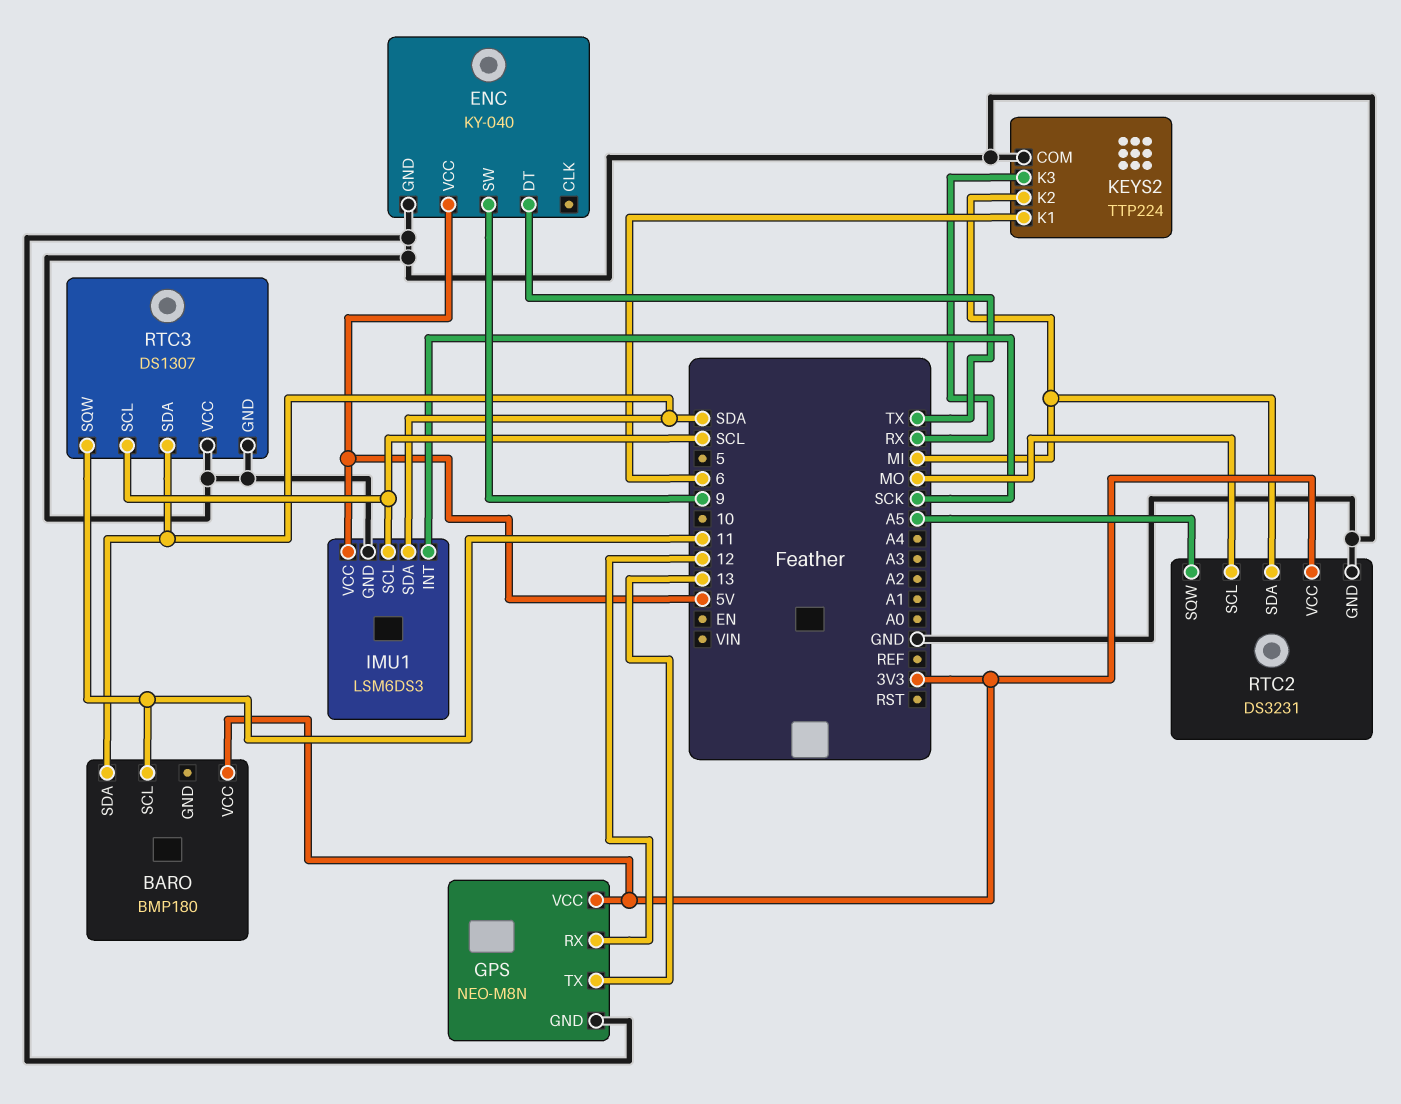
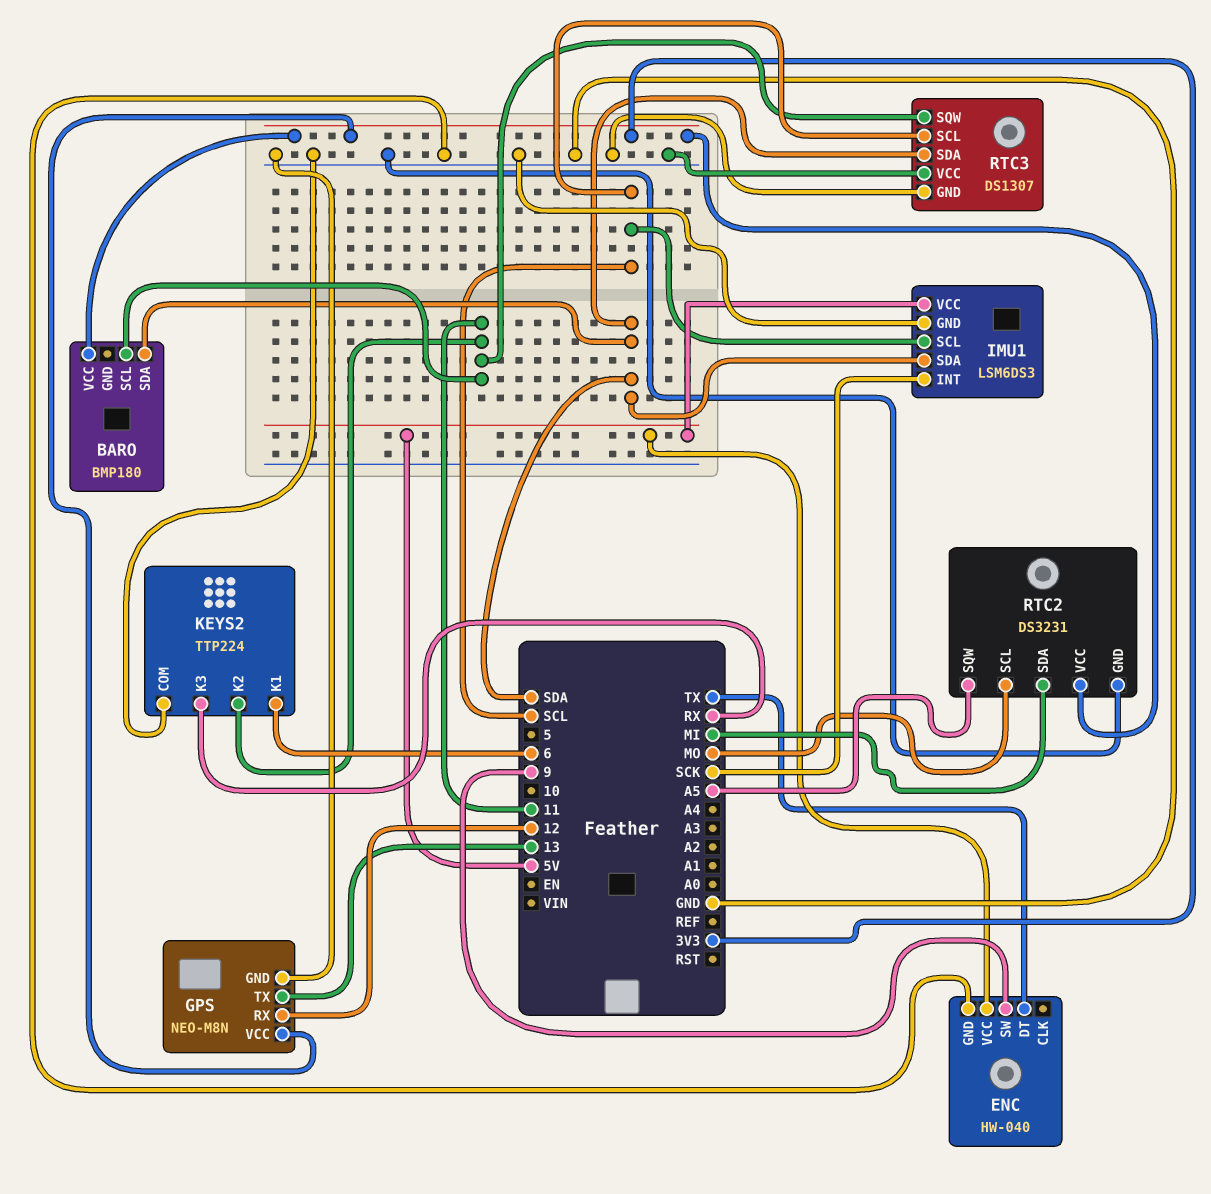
ENC: KY-040 -> HW-040
KEYS2 pin K2: MI -> 11

